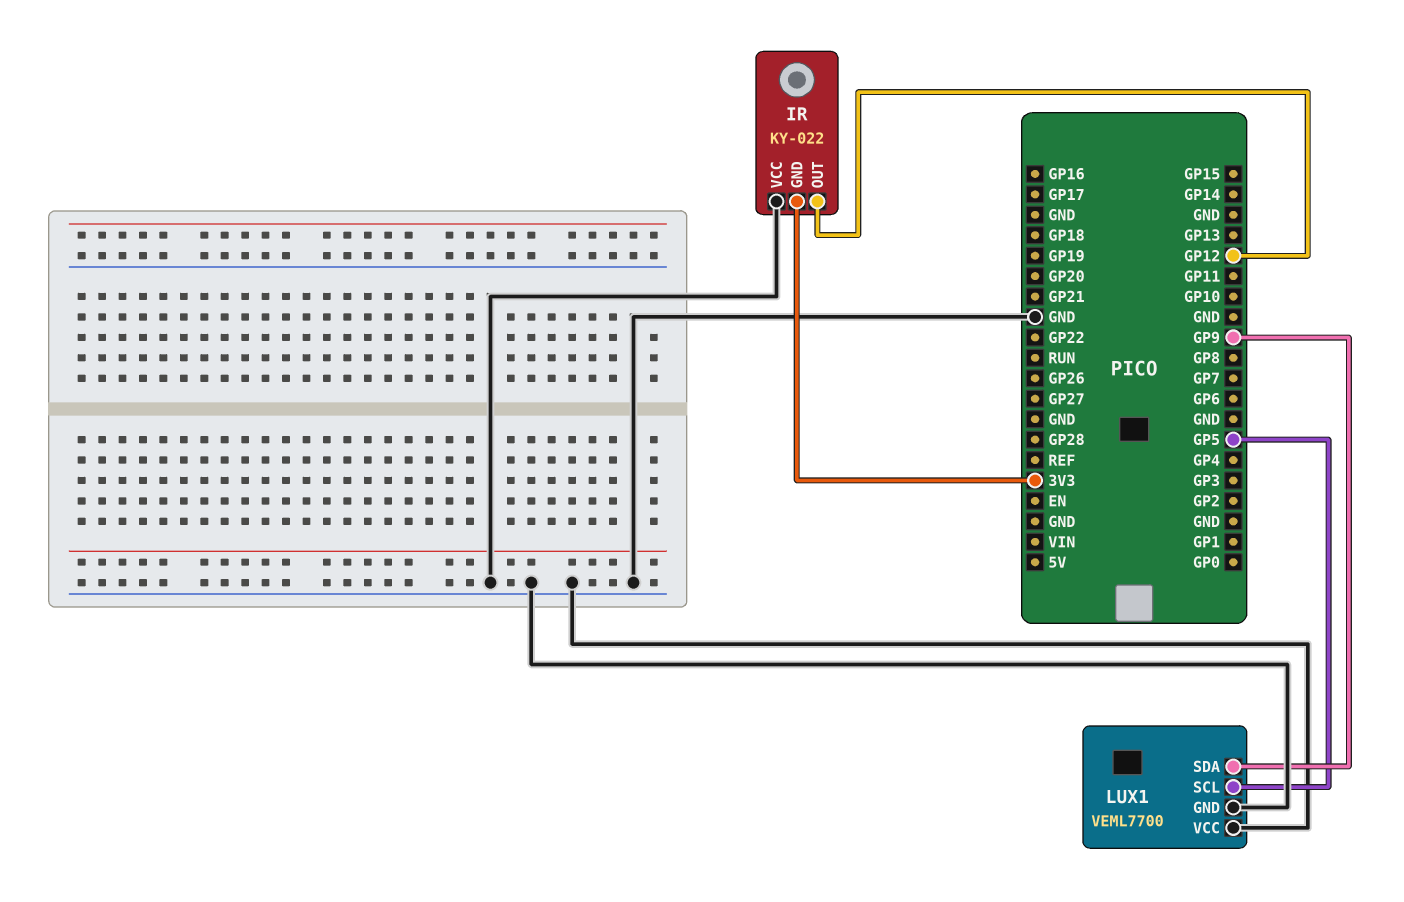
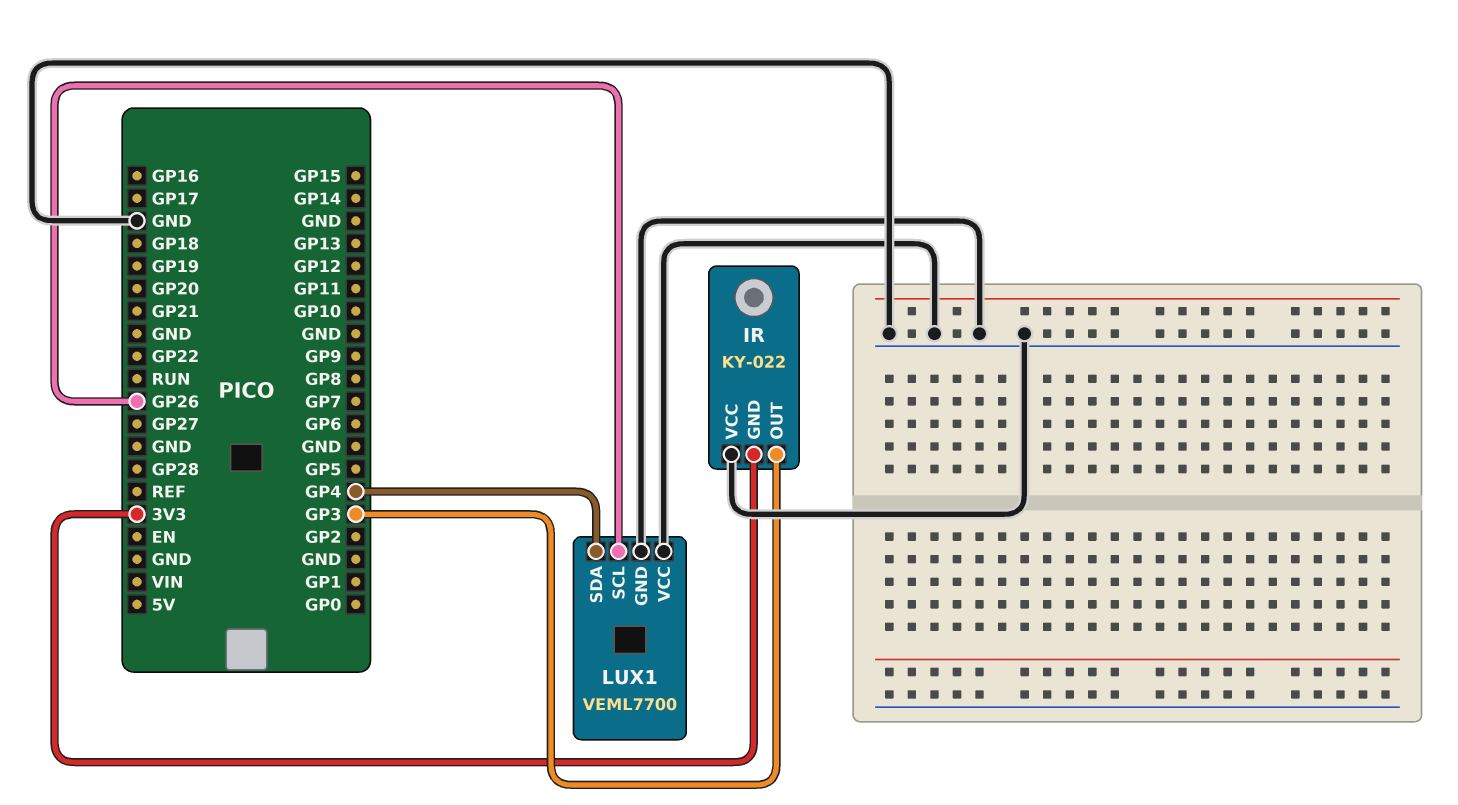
IR pin OUT: GP12 -> GP3
LUX1 pin SCL: GP5 -> GP26
LUX1 pin SDA: GP9 -> GP4

